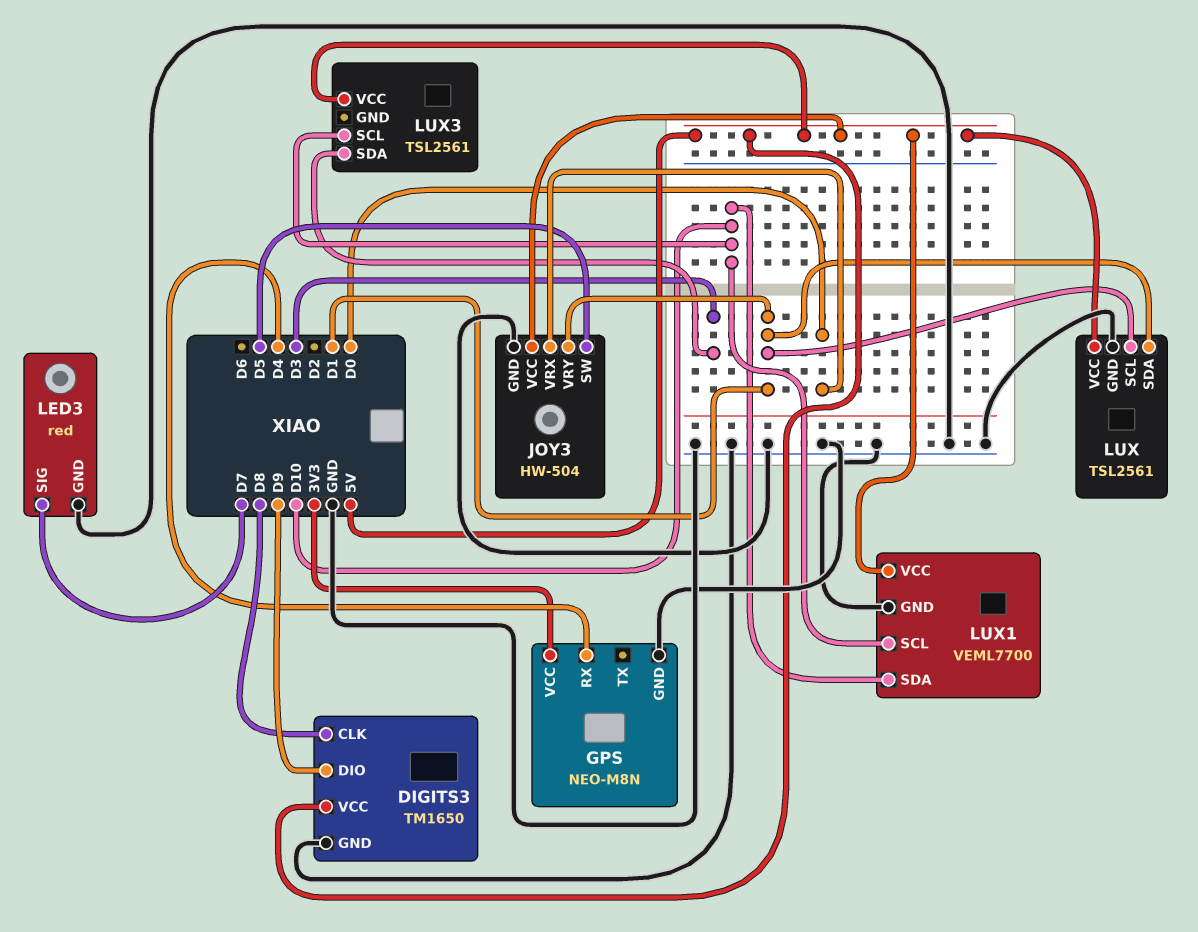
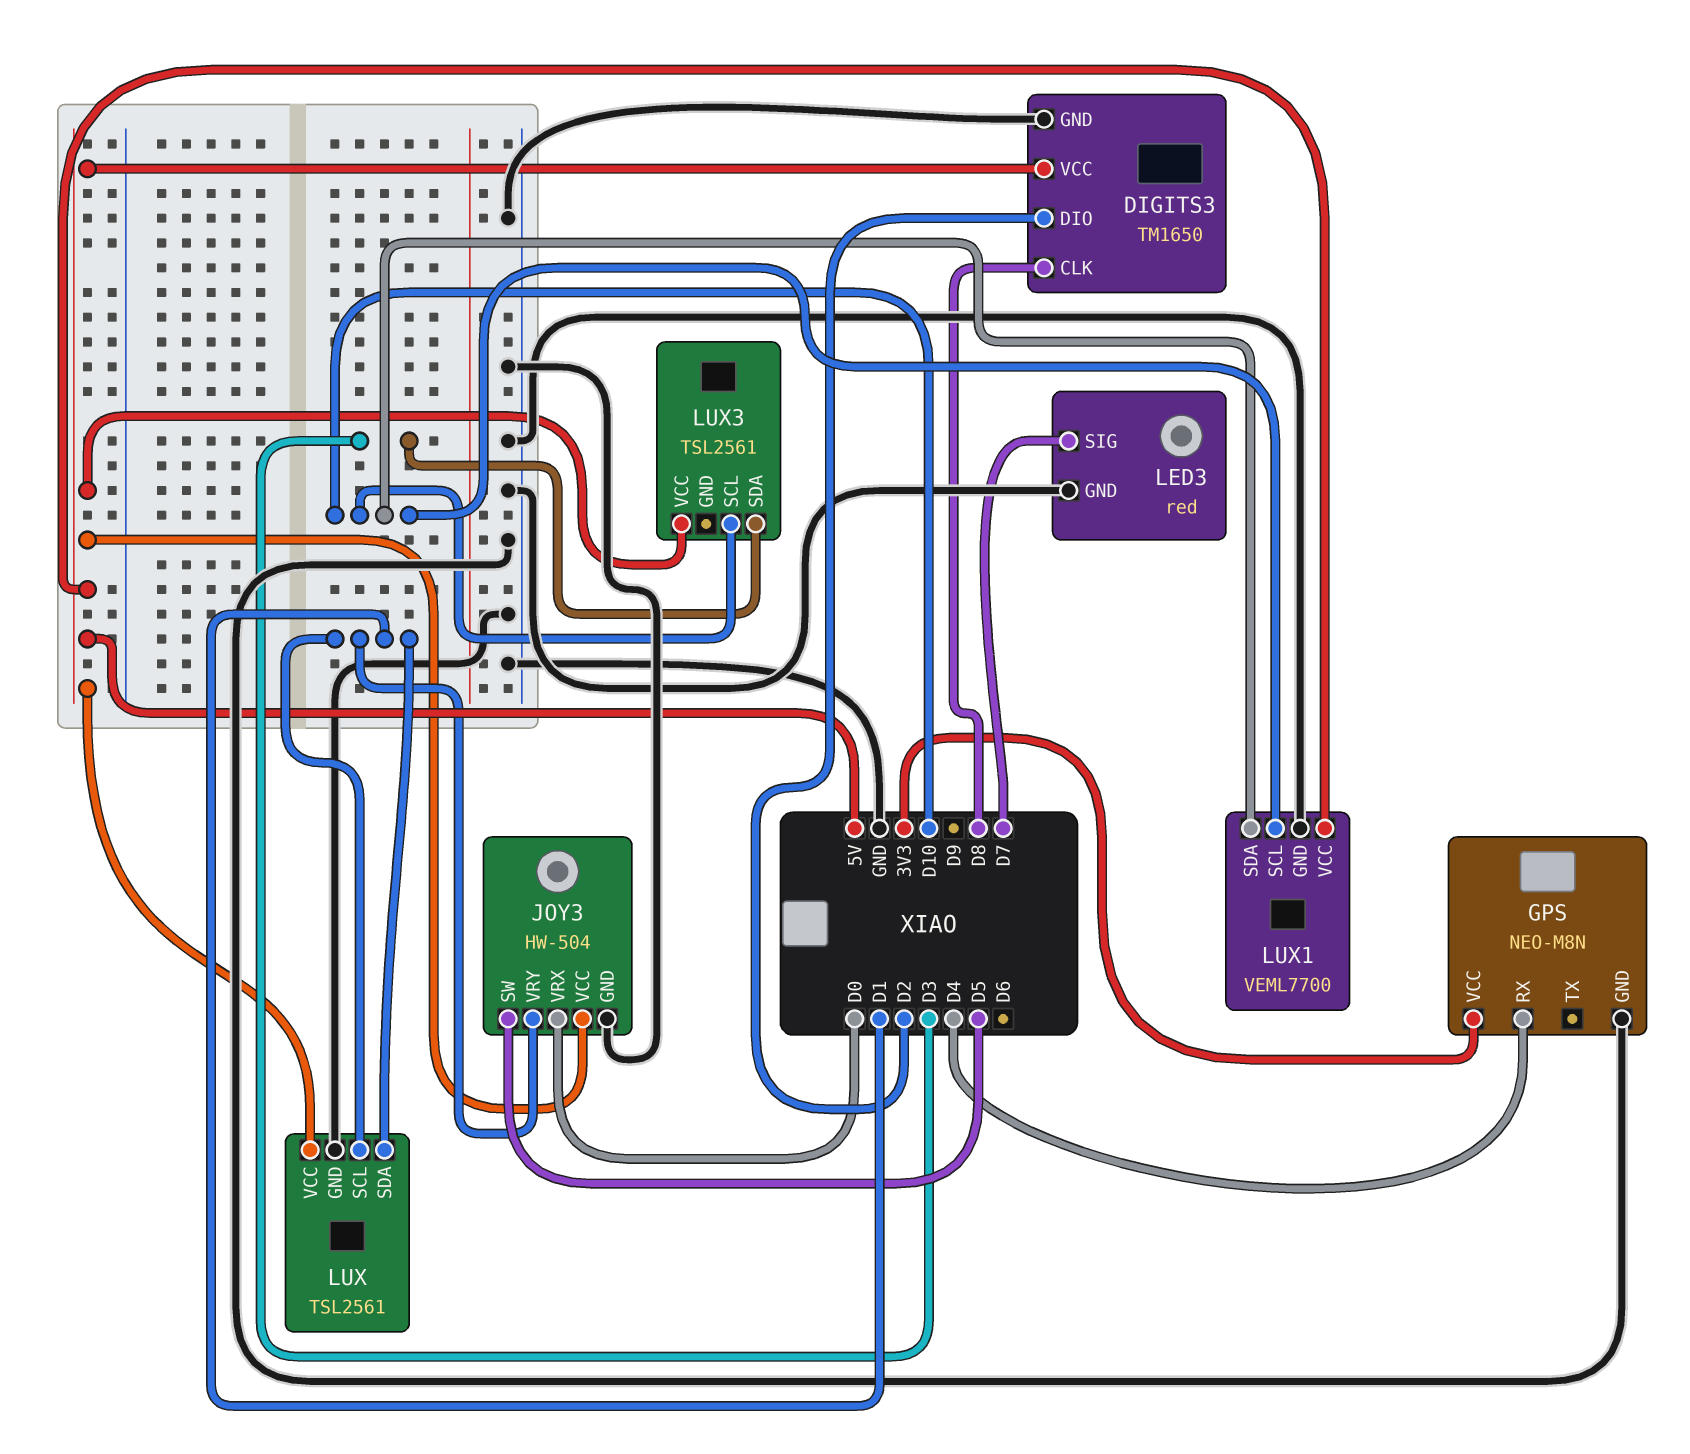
DIGITS3 pin DIO: D9 -> D2

